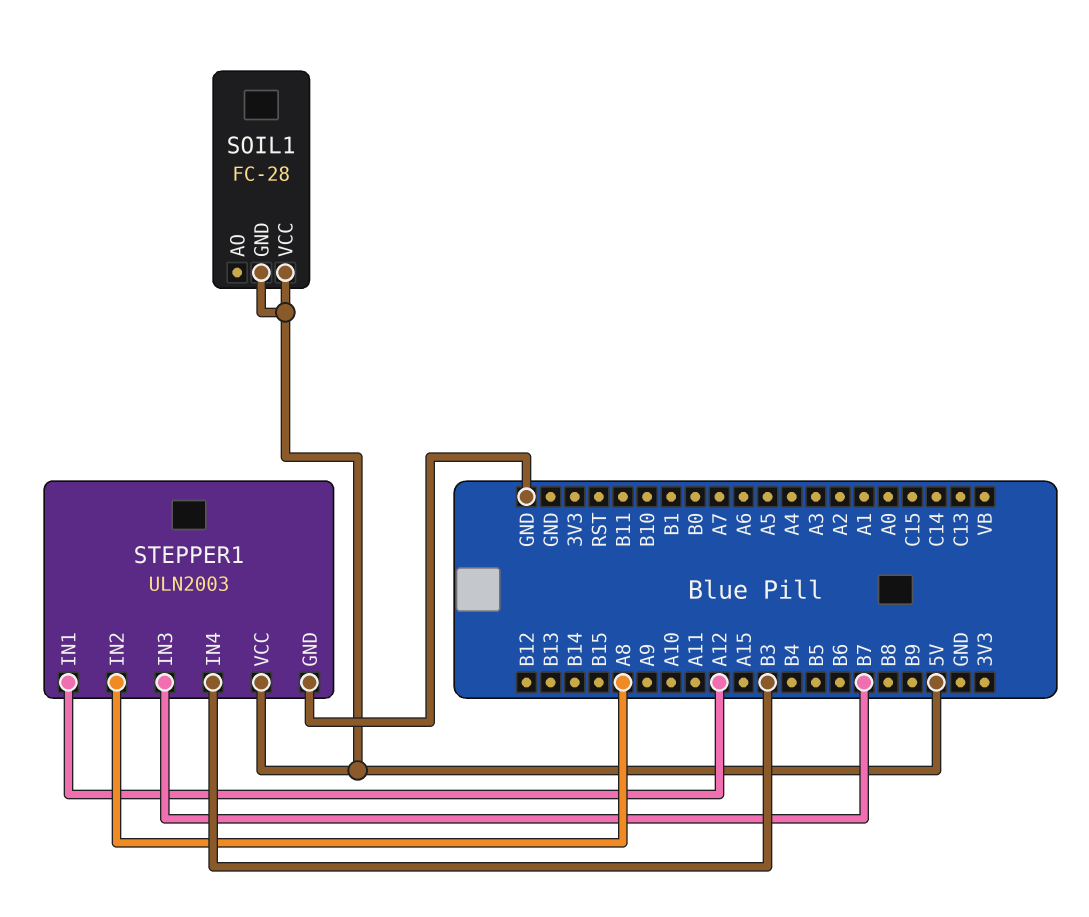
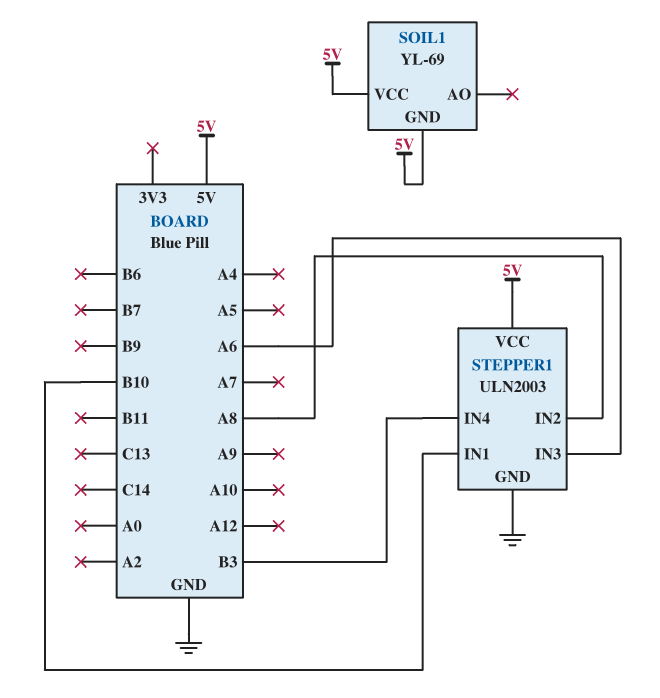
SOIL1: FC-28 -> YL-69
STEPPER1 pin IN1: A12 -> B10
STEPPER1 pin IN3: B7 -> A6

